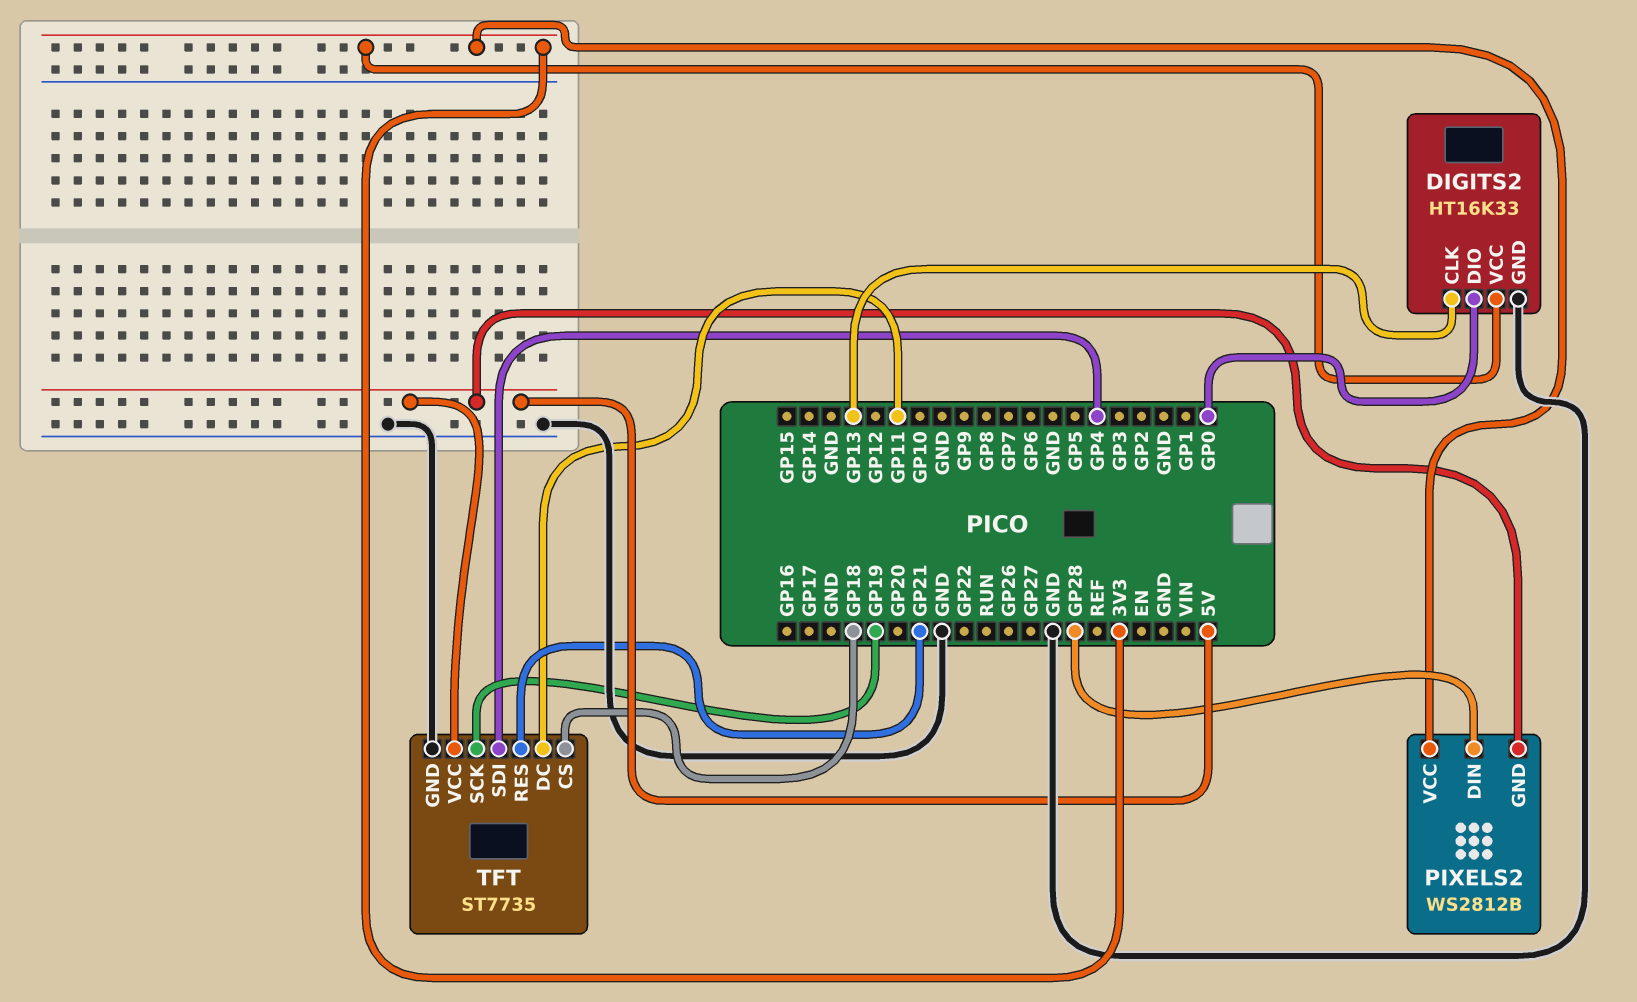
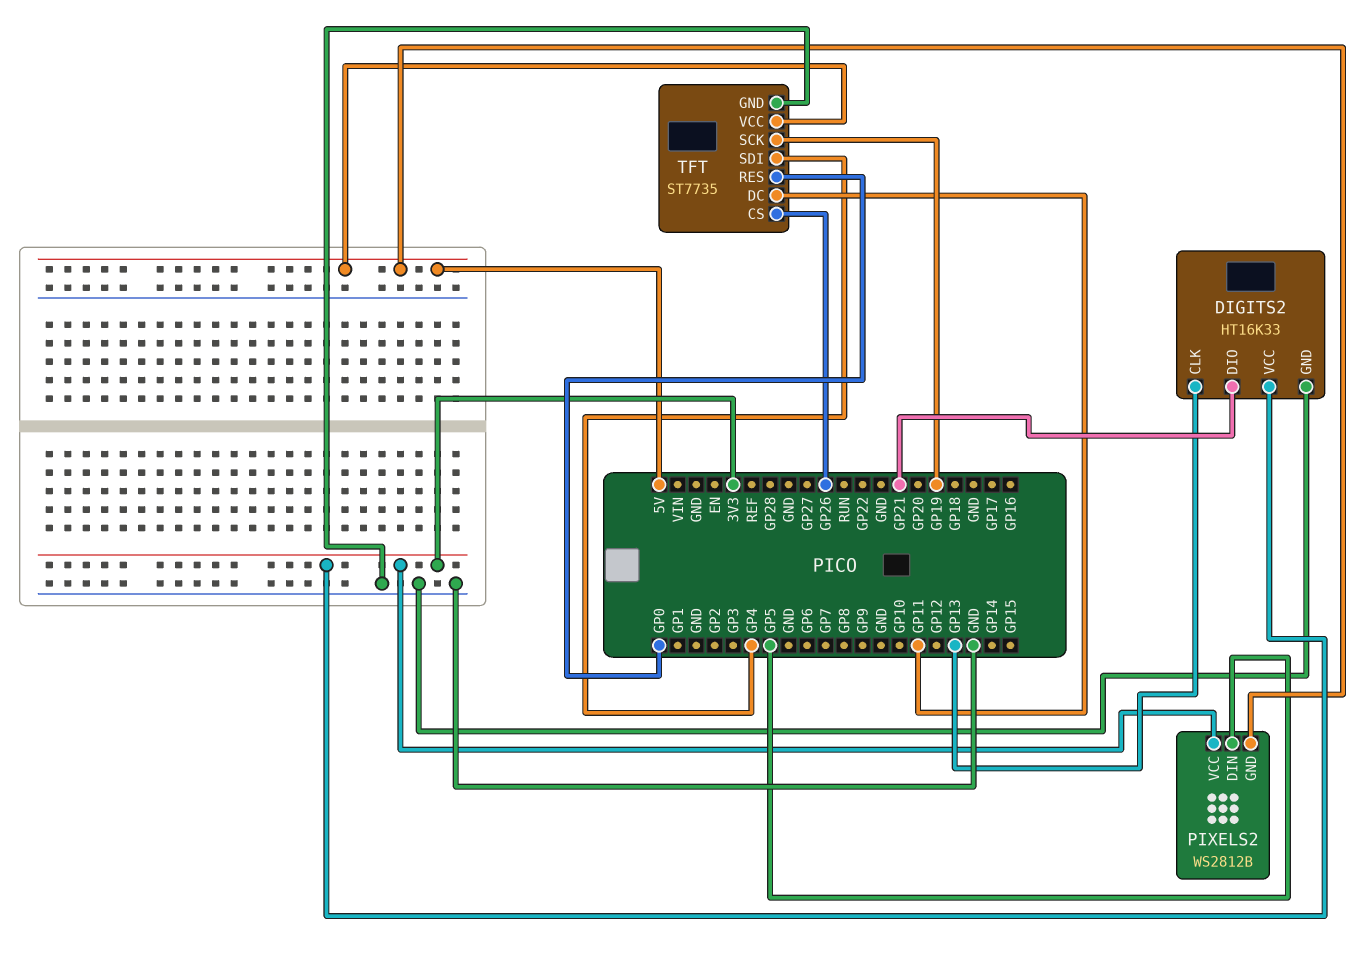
DIGITS2 pin DIO: GP0 -> GP21
PIXELS2 pin DIN: GP28 -> GP5
TFT pin CS: GP18 -> GP26
TFT pin RES: GP21 -> GP0

